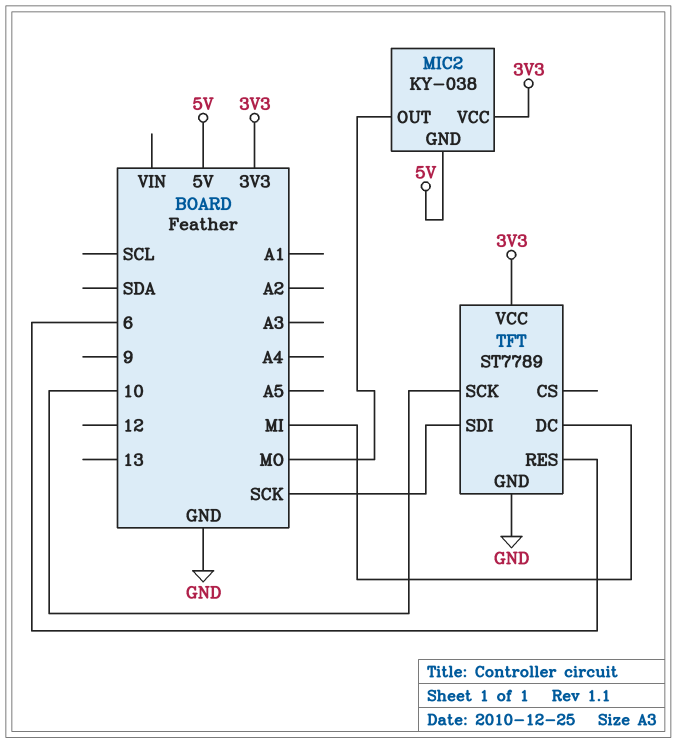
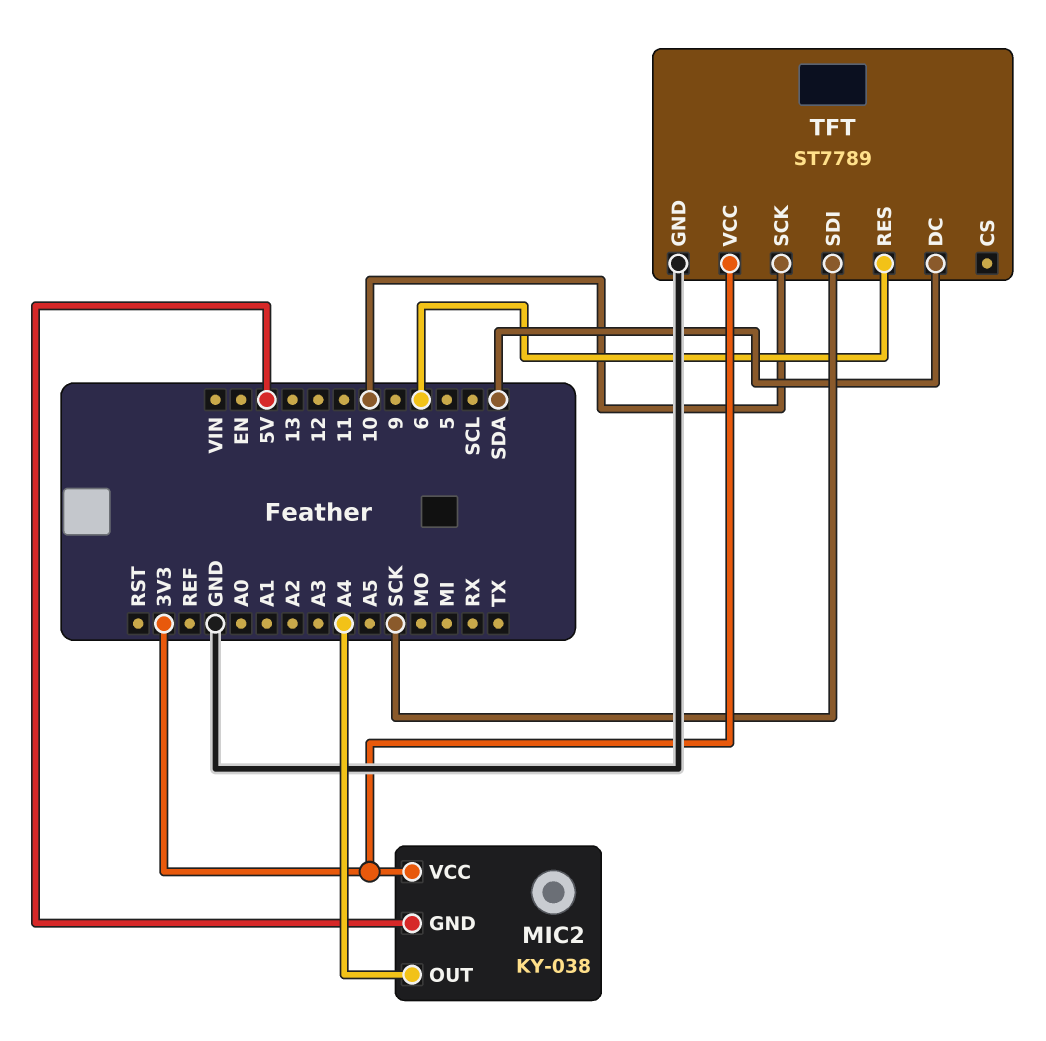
MIC2 pin OUT: MO -> A4
TFT pin DC: MI -> SDA

